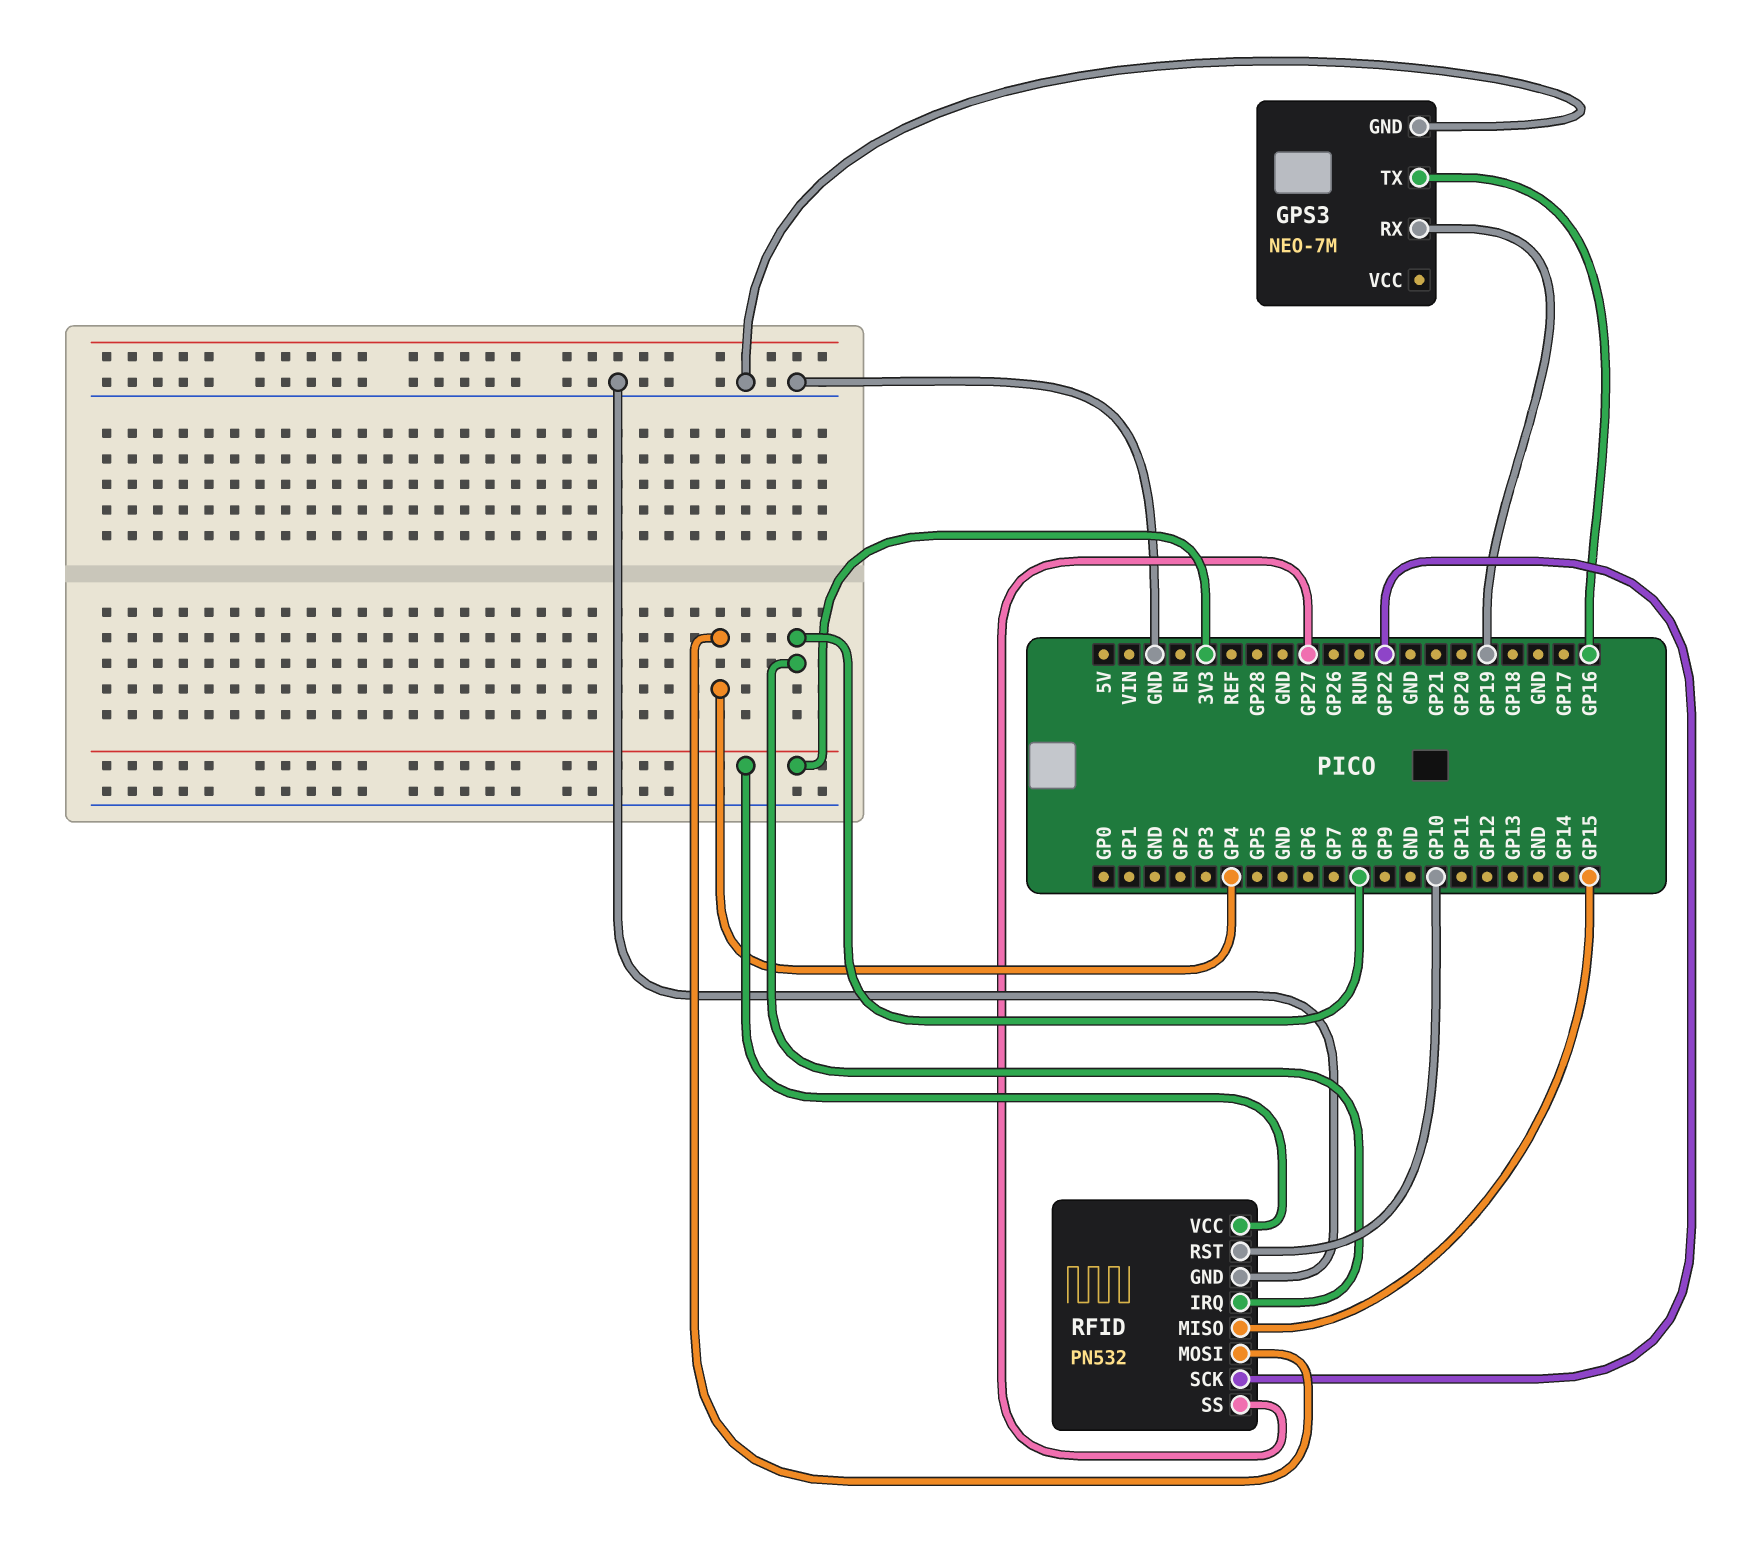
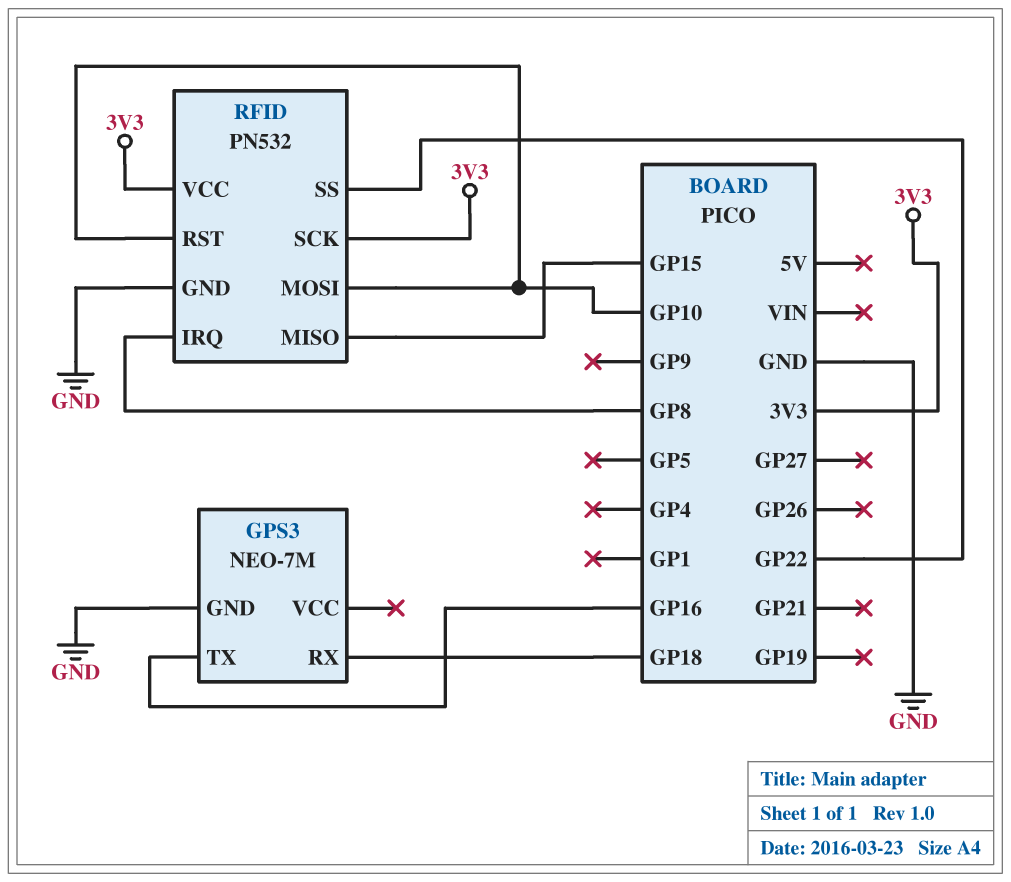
GPS3 pin RX: GP19 -> GP18
RFID pin MOSI: GP4 -> GP10
RFID pin SCK: GP22 -> 3V3
RFID pin SS: GP27 -> GP22

